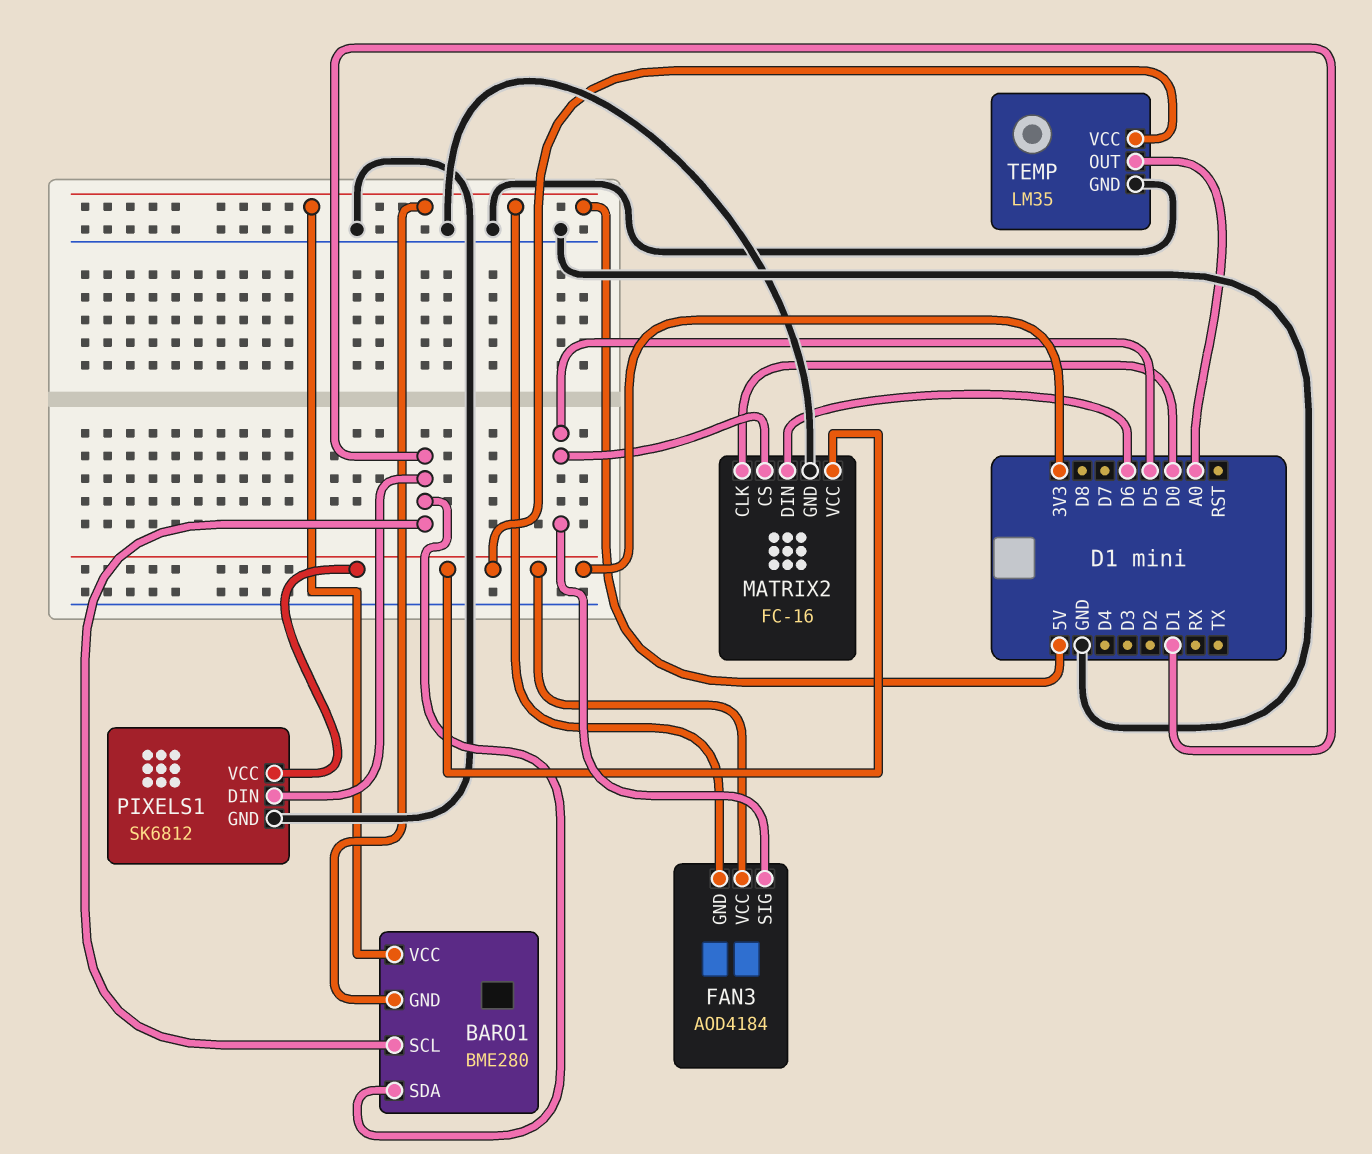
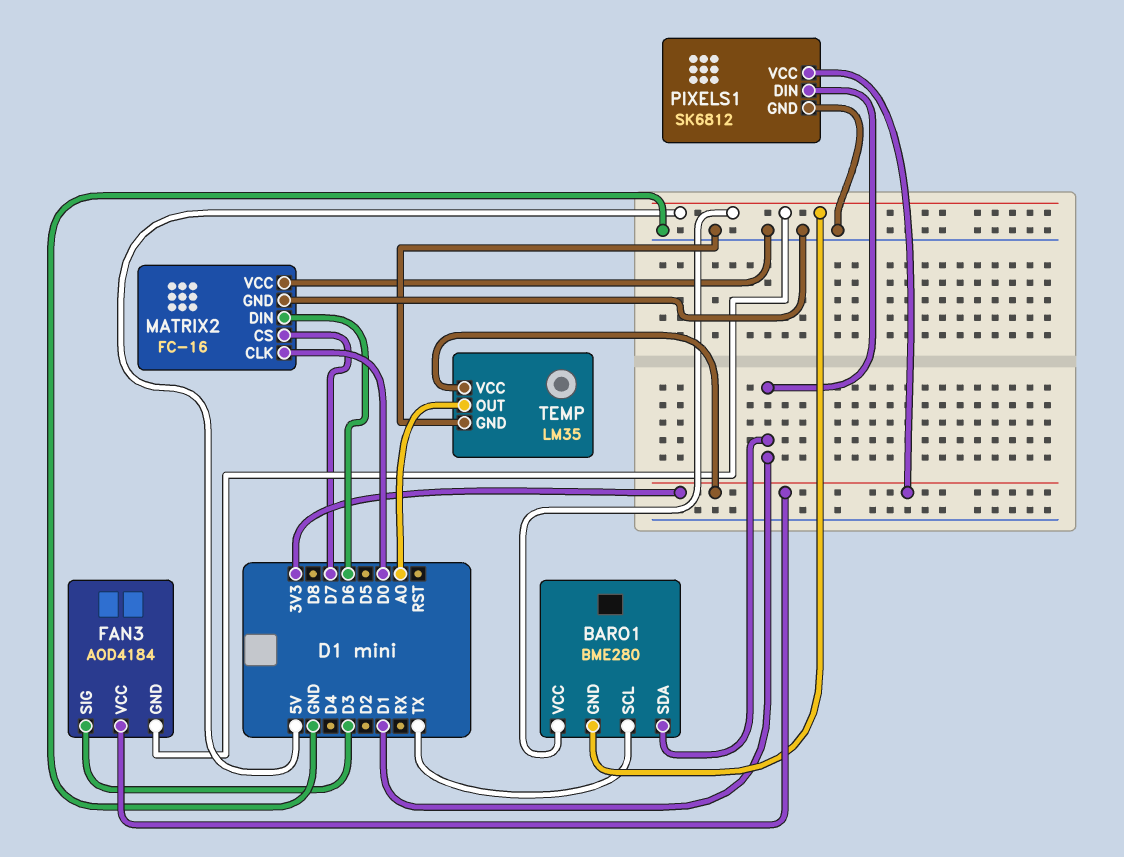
BARO1 pin SCL: D1 -> TX
FAN3 pin SIG: D5 -> D3
MATRIX2 pin CS: D5 -> D7
MATRIX2 pin VCC: 3V3 -> GND

